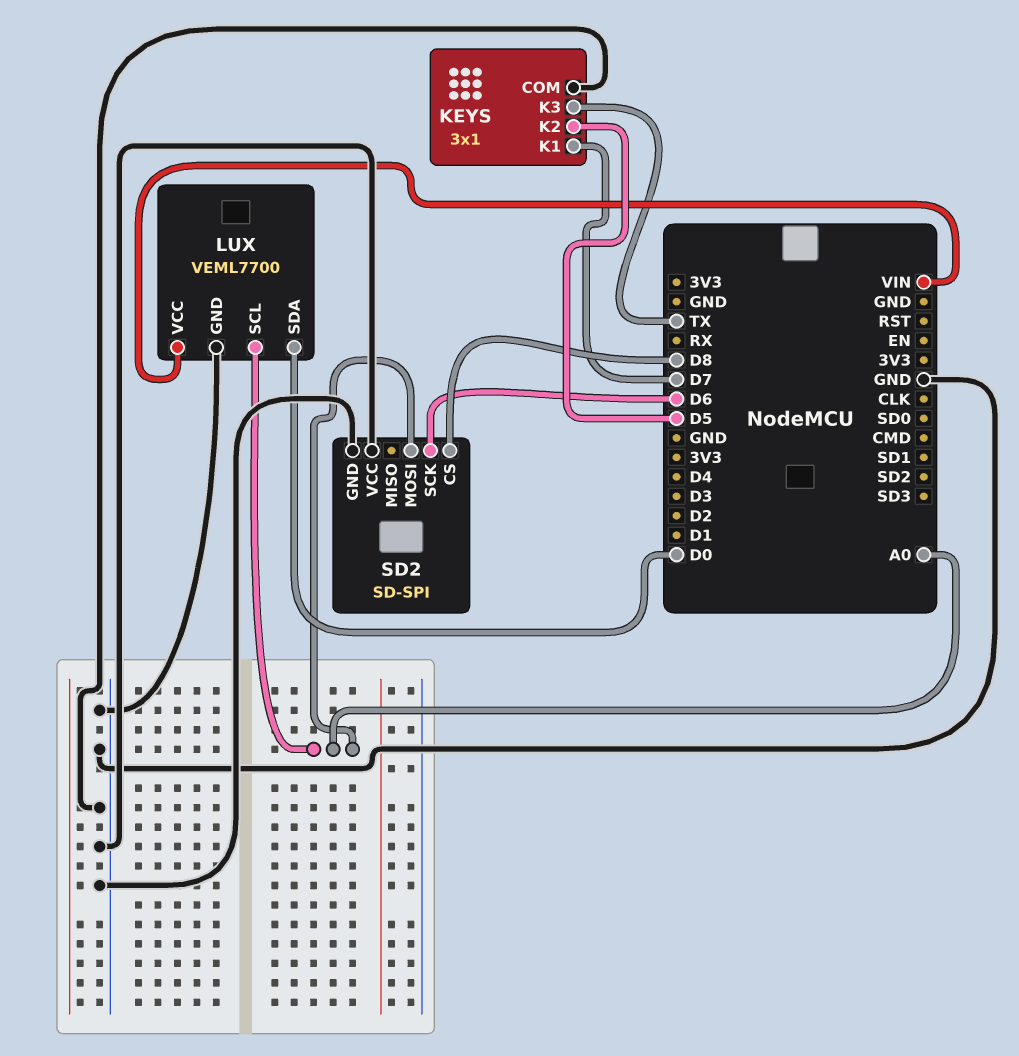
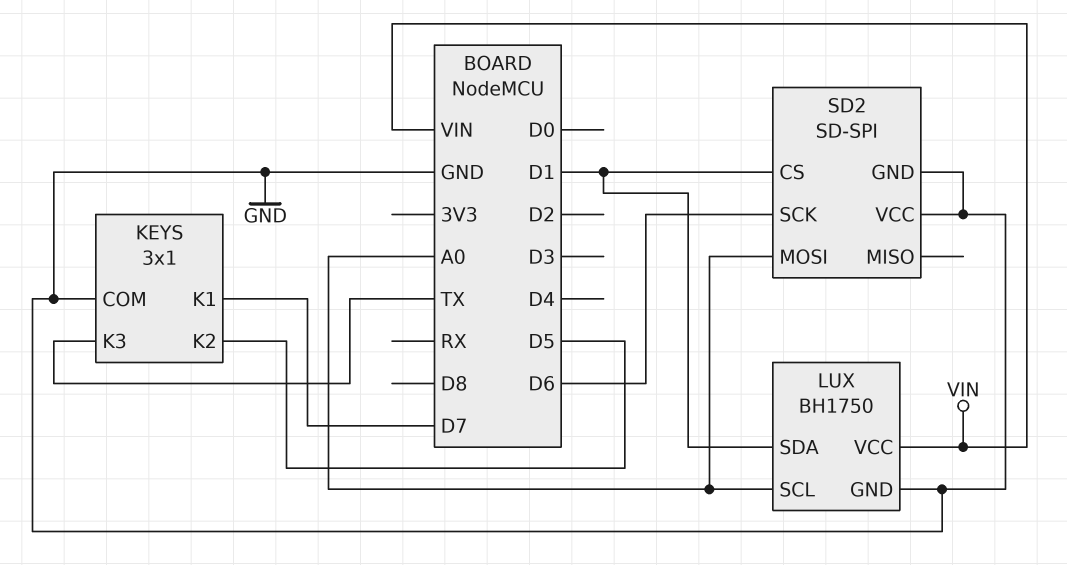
LUX: VEML7700 -> BH1750
LUX pin SDA: D0 -> D1
SD2 pin CS: D8 -> D1

